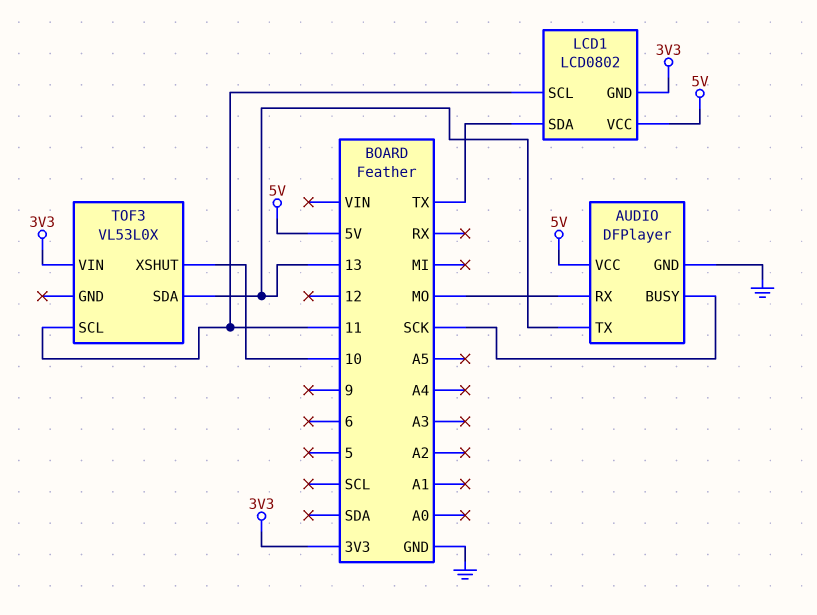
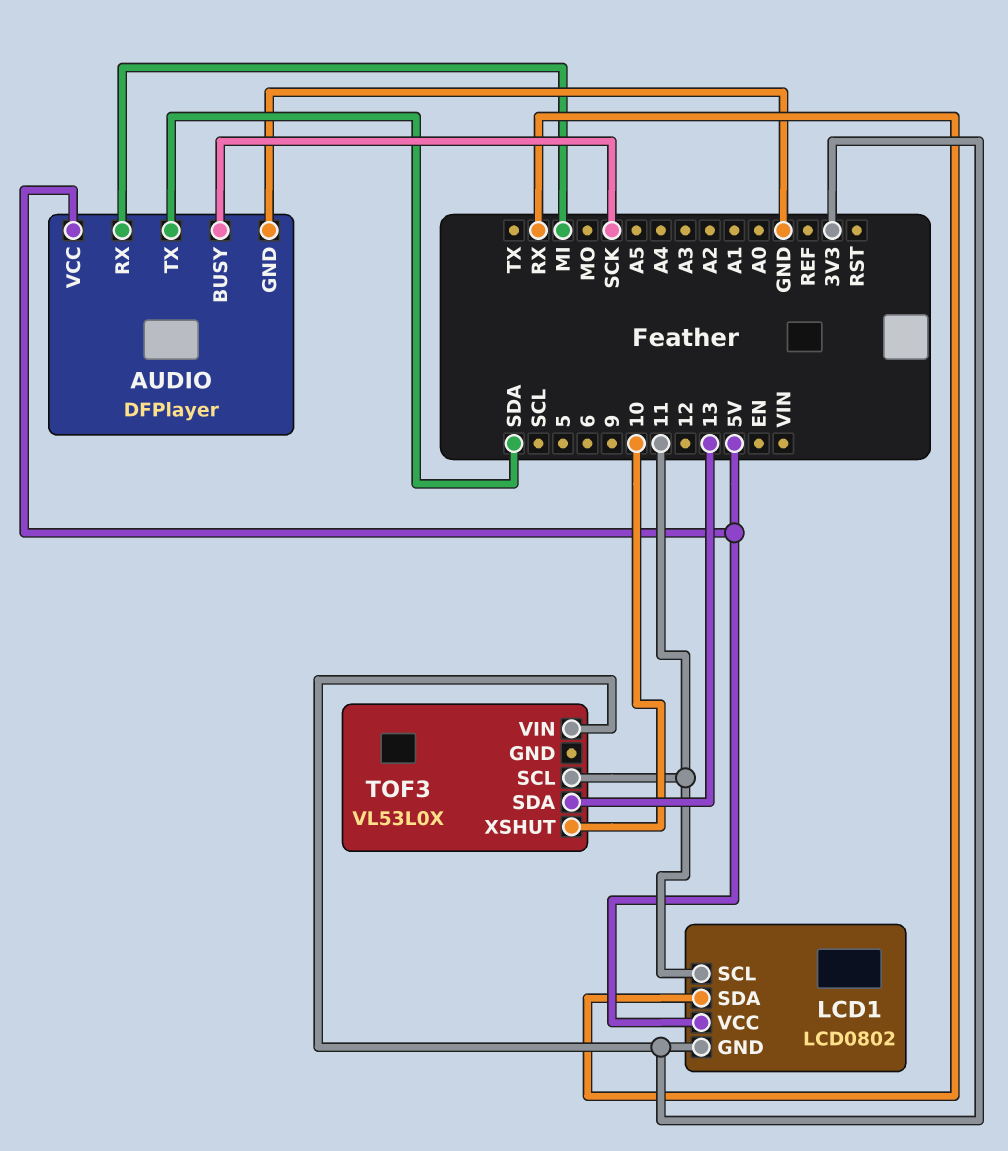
AUDIO pin RX: MO -> MI
AUDIO pin TX: 13 -> SDA
LCD1 pin SDA: TX -> RX

